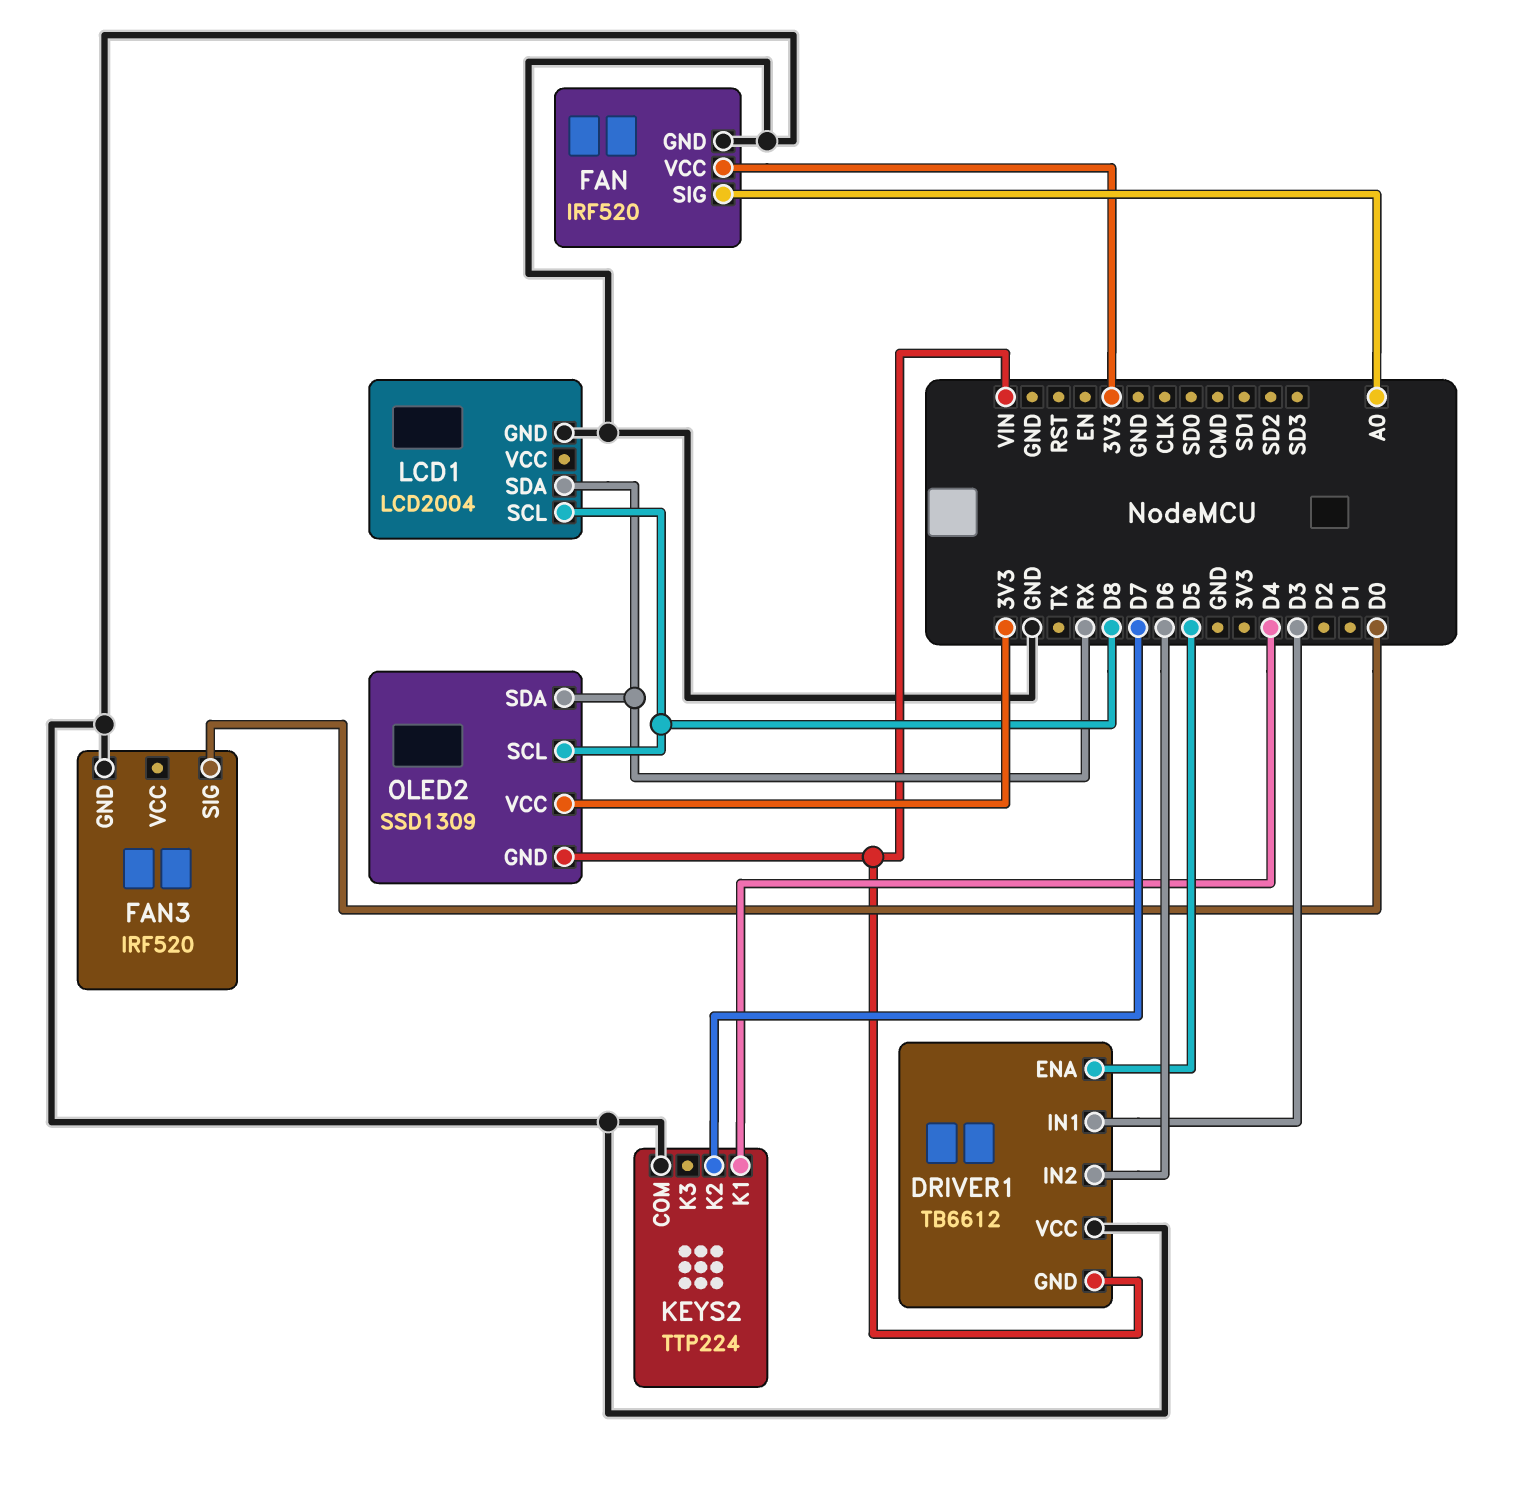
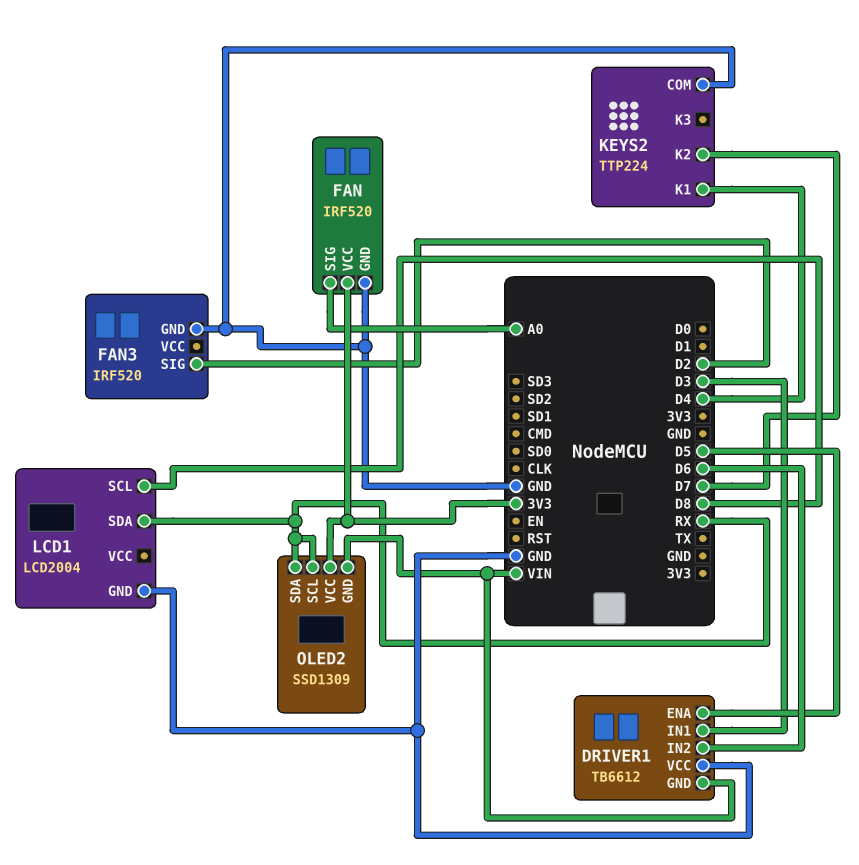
FAN3 pin SIG: D0 -> D2
OLED2 pin SCL: D8 -> RX

